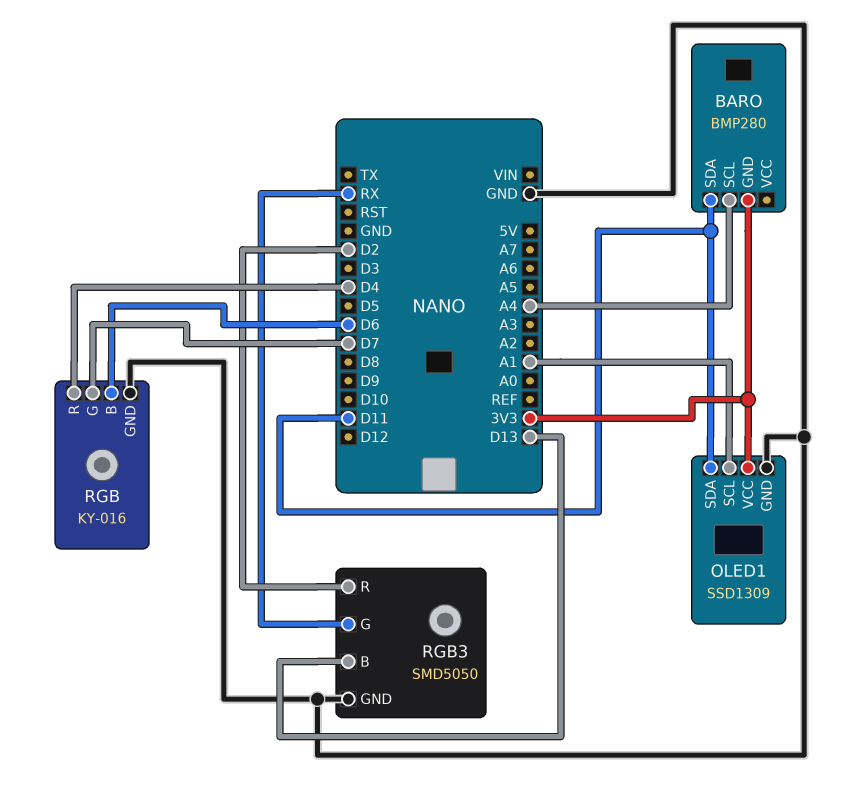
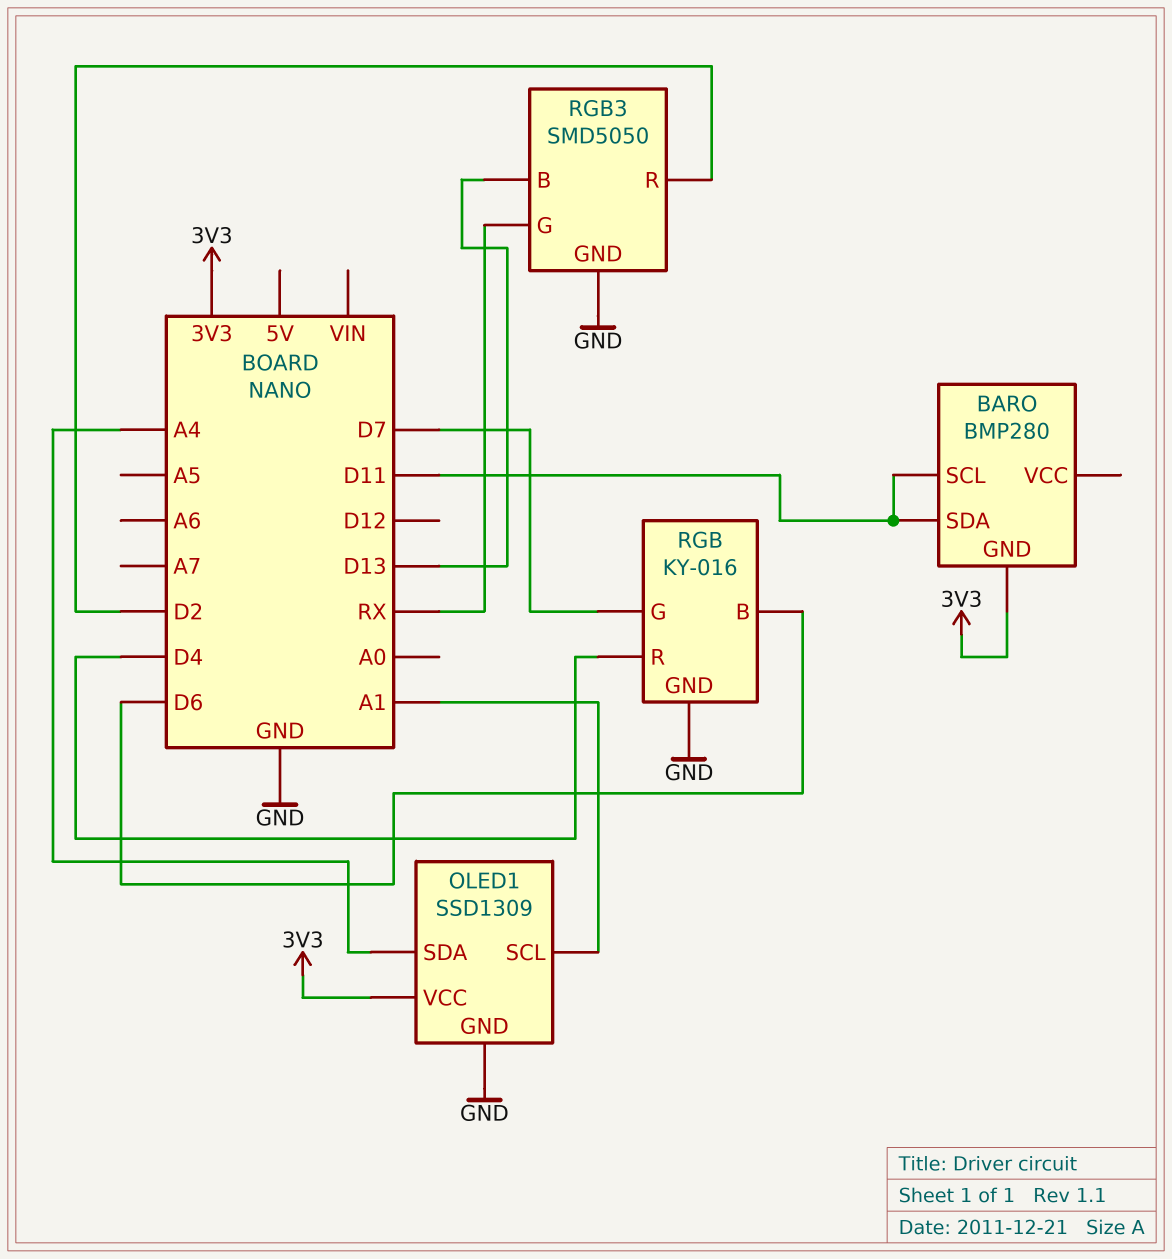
BARO pin SCL: A4 -> D11
OLED1 pin SDA: D11 -> A4

